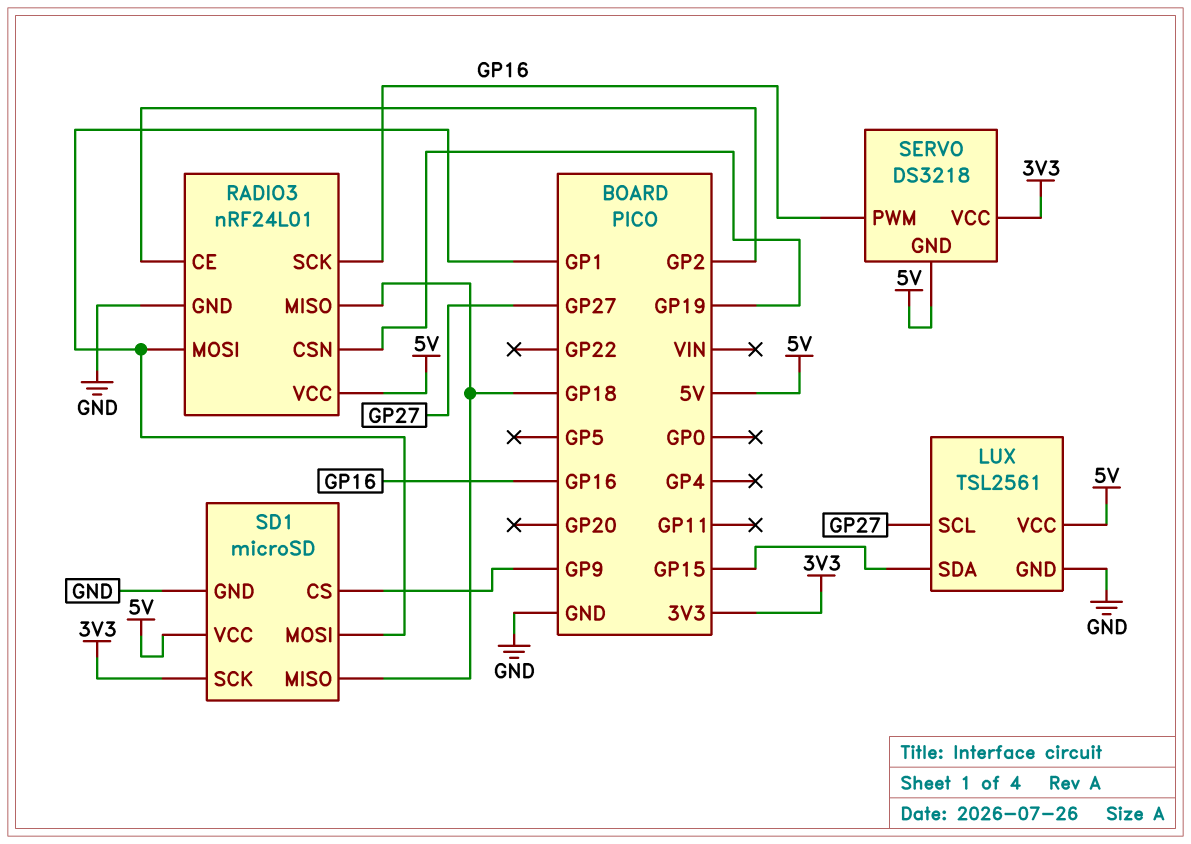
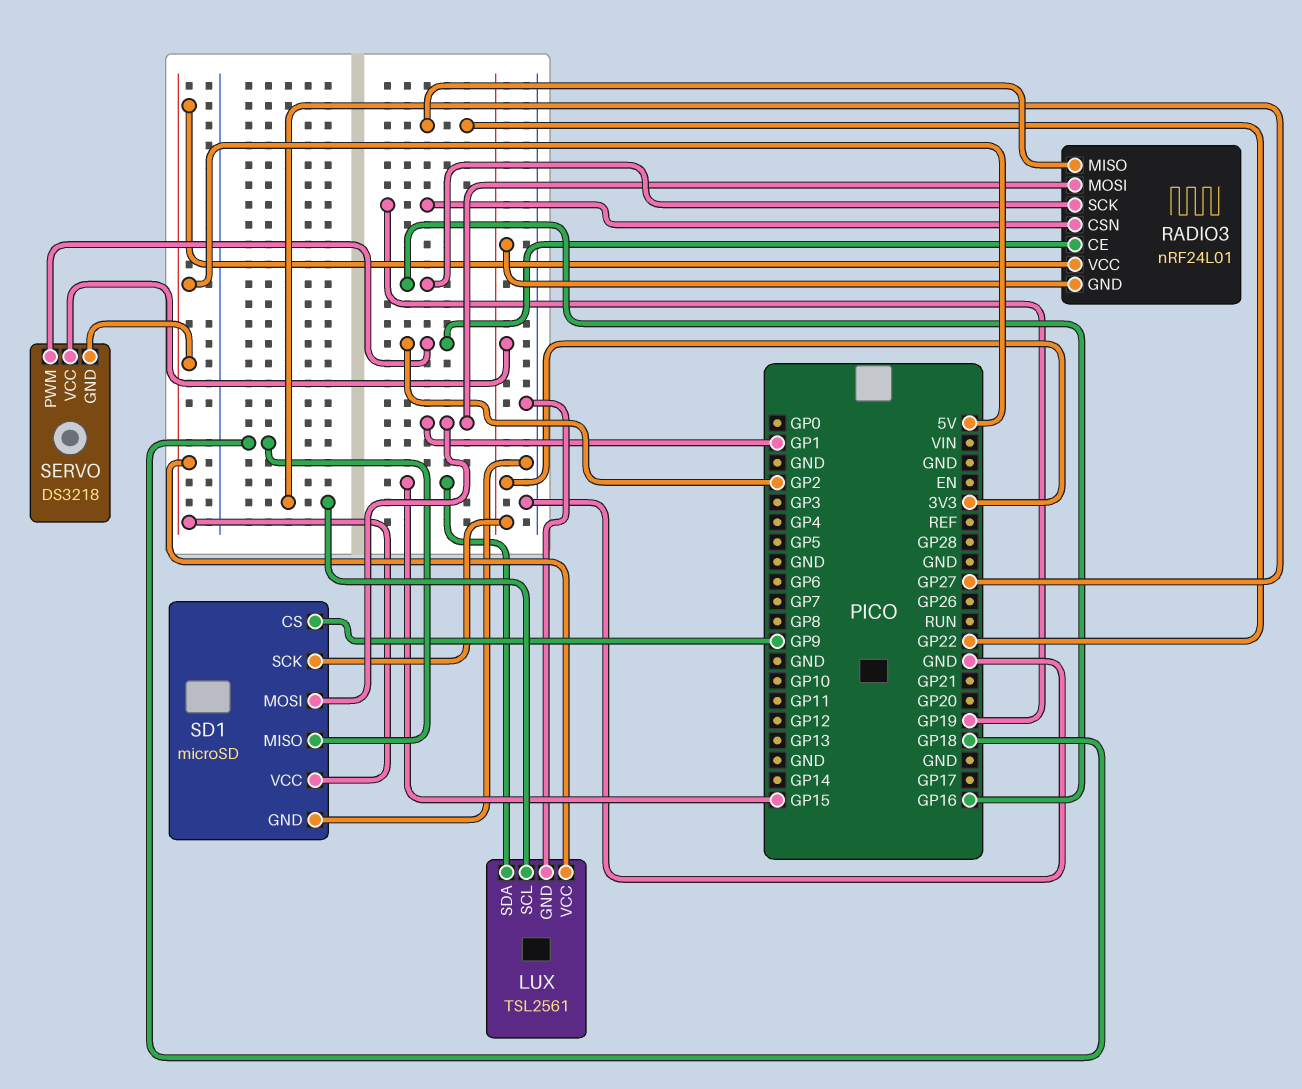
RADIO3 pin GND: GND -> 3V3
RADIO3 pin MISO: GP18 -> GP22
SERVO pin PWM: GP16 -> GP2

